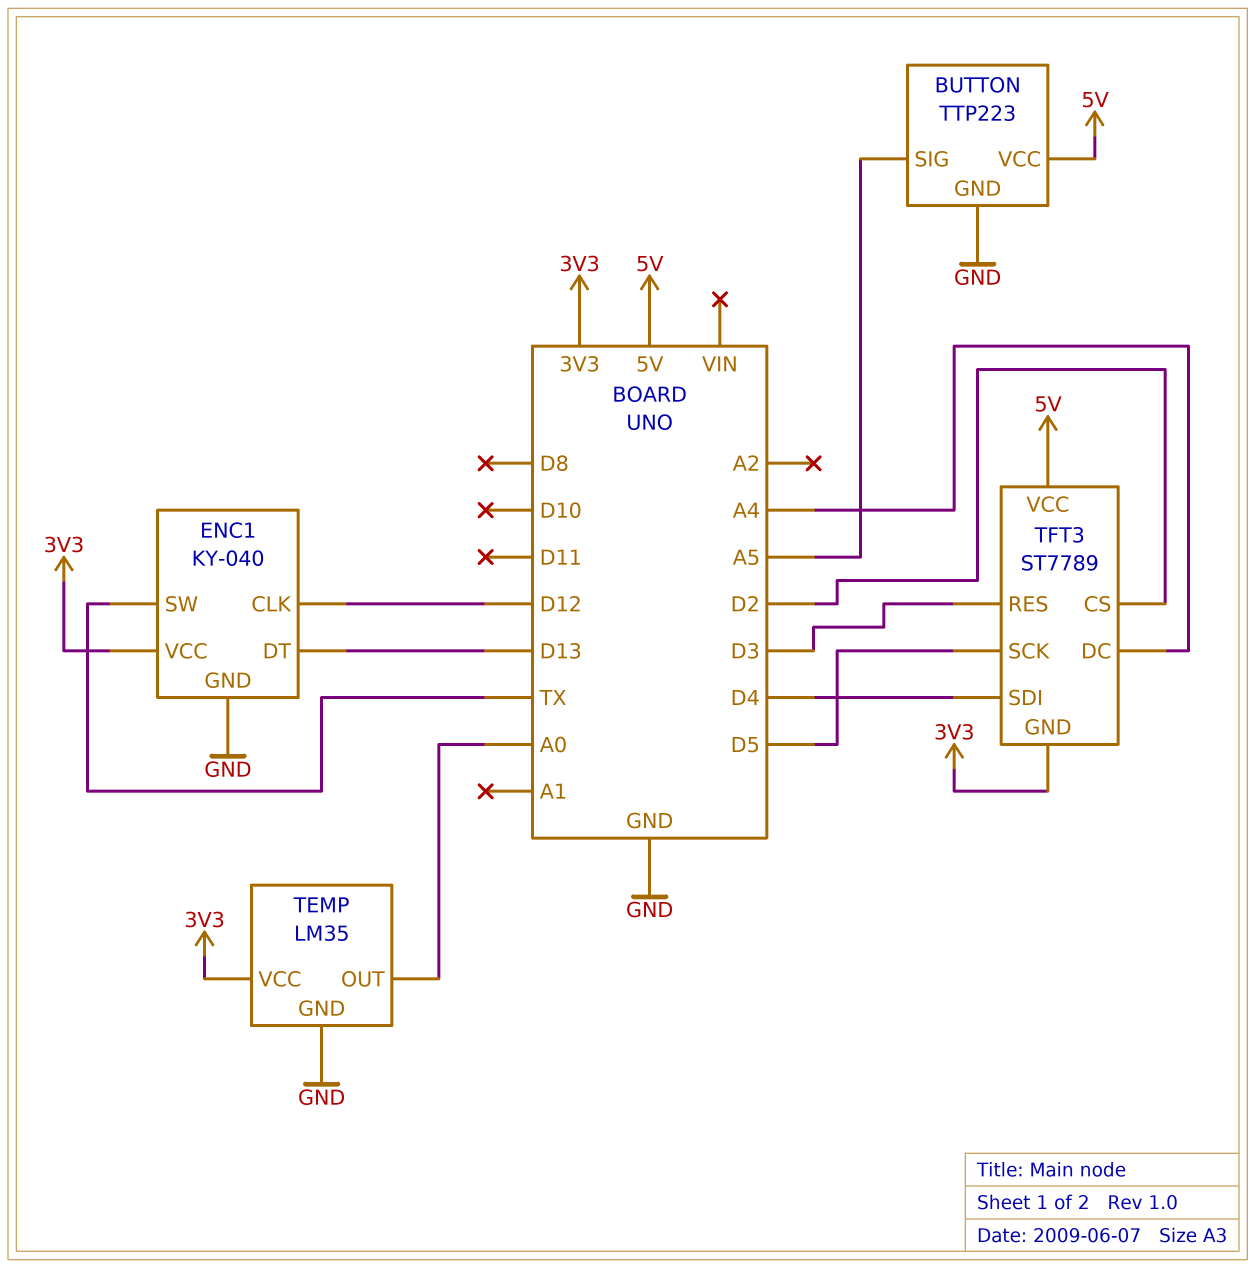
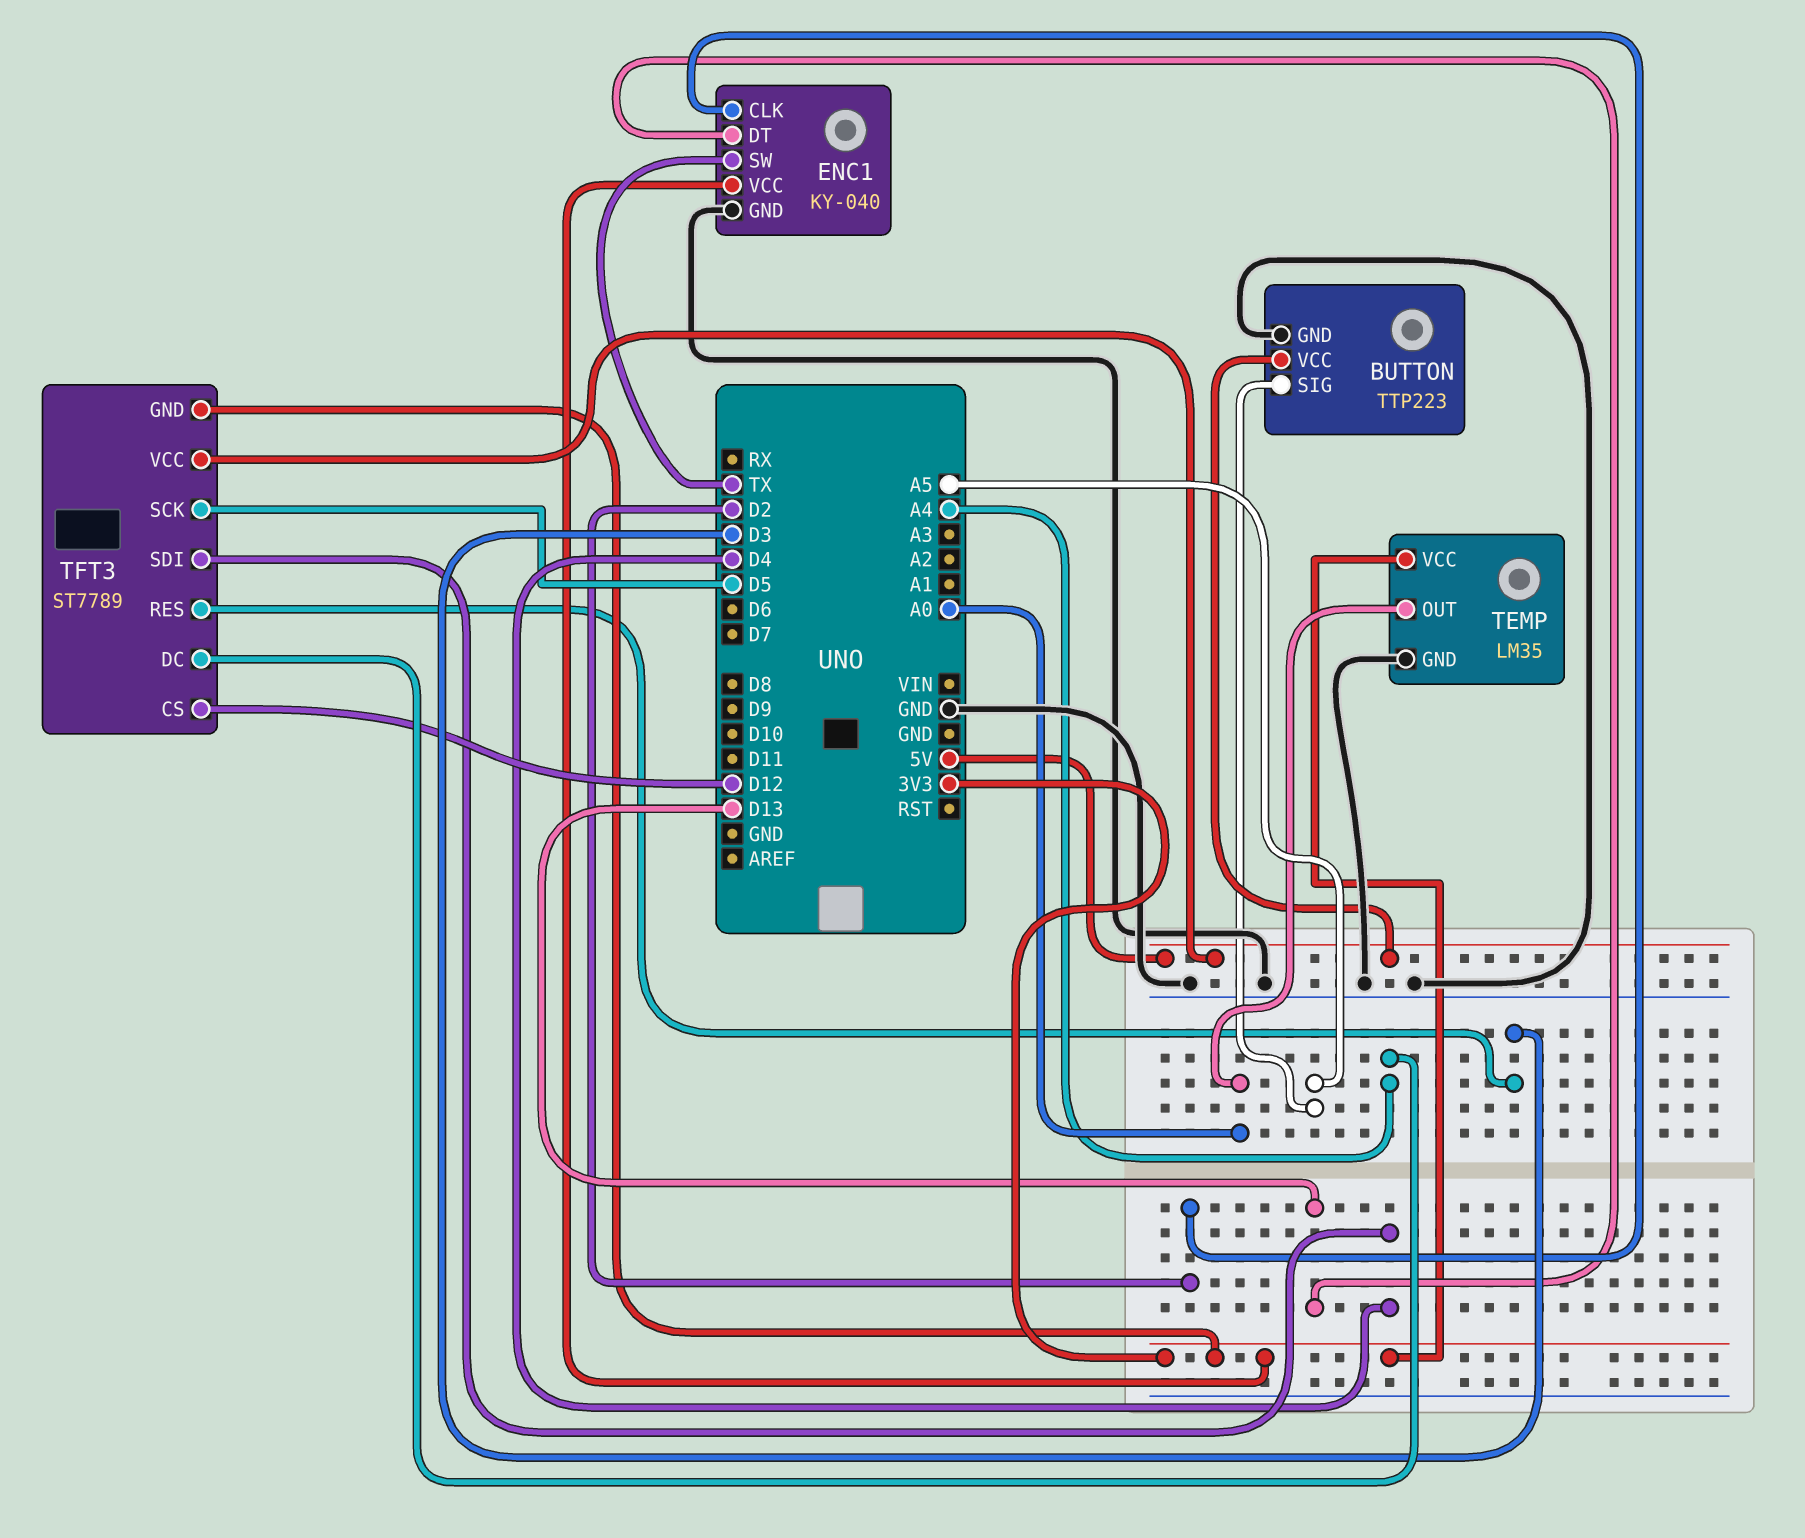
ENC1 pin CLK: D12 -> D2
TFT3 pin CS: D2 -> D12

